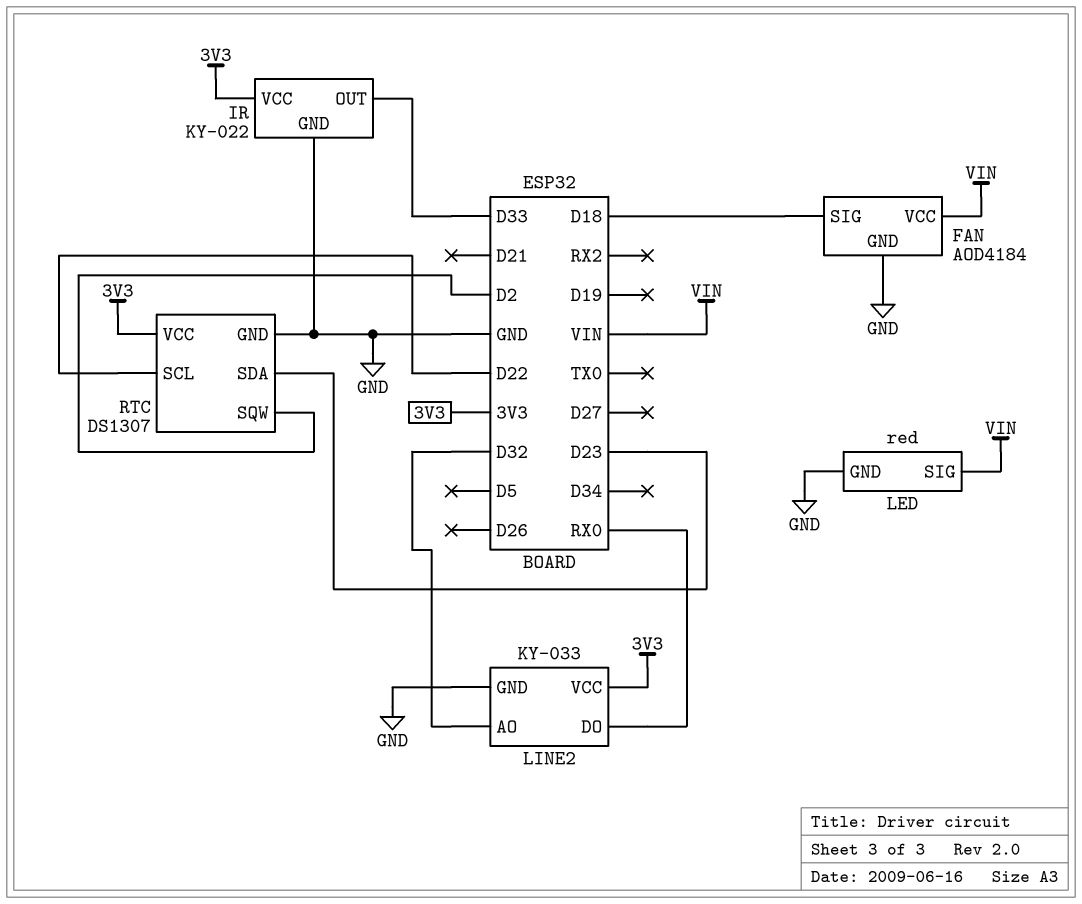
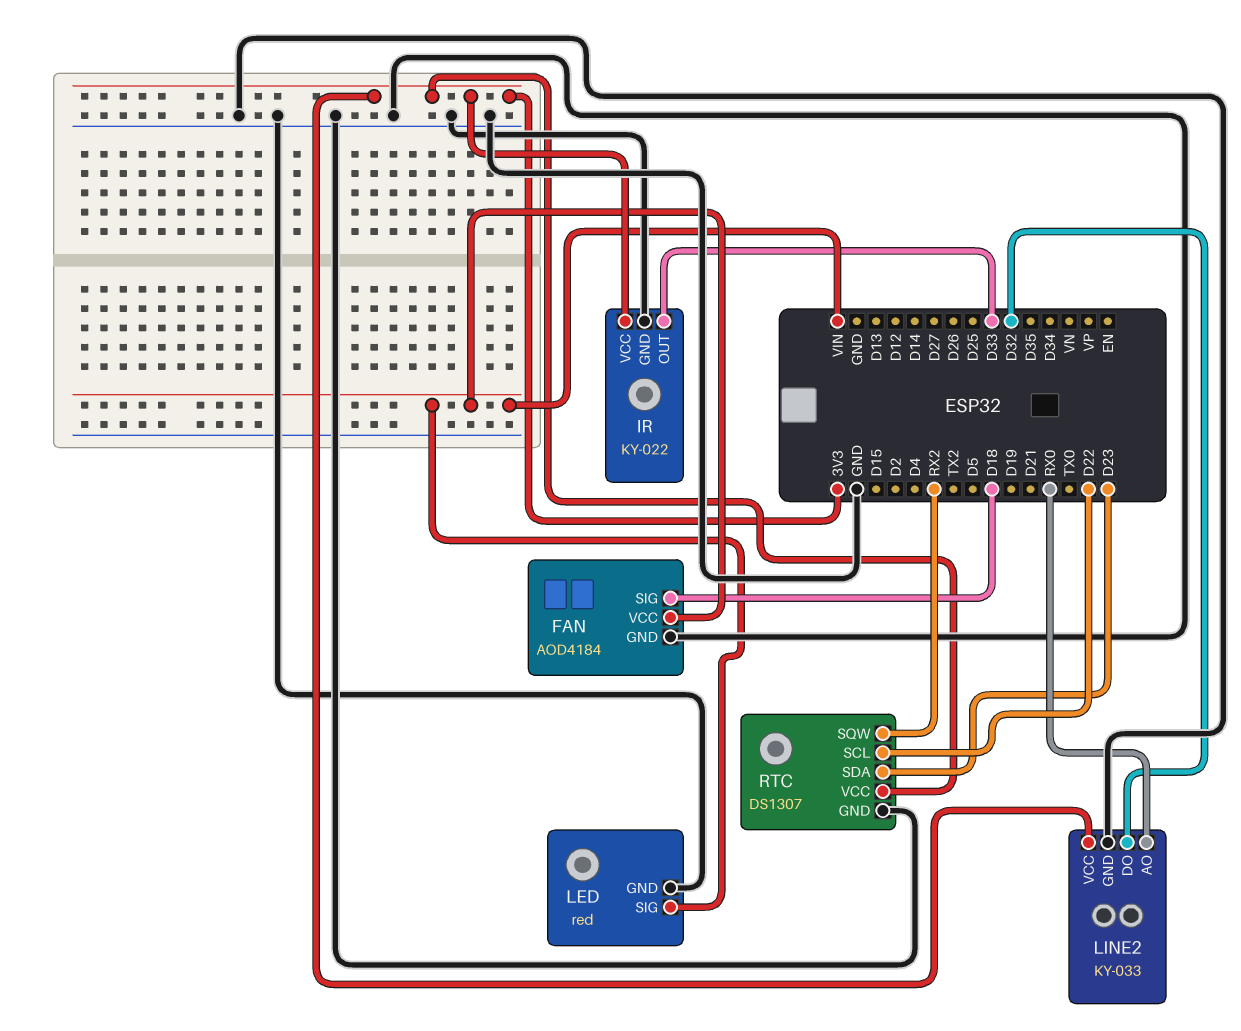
LINE2 pin AO: D32 -> RX0
LINE2 pin DO: RX0 -> D32
RTC pin SQW: D2 -> RX2

